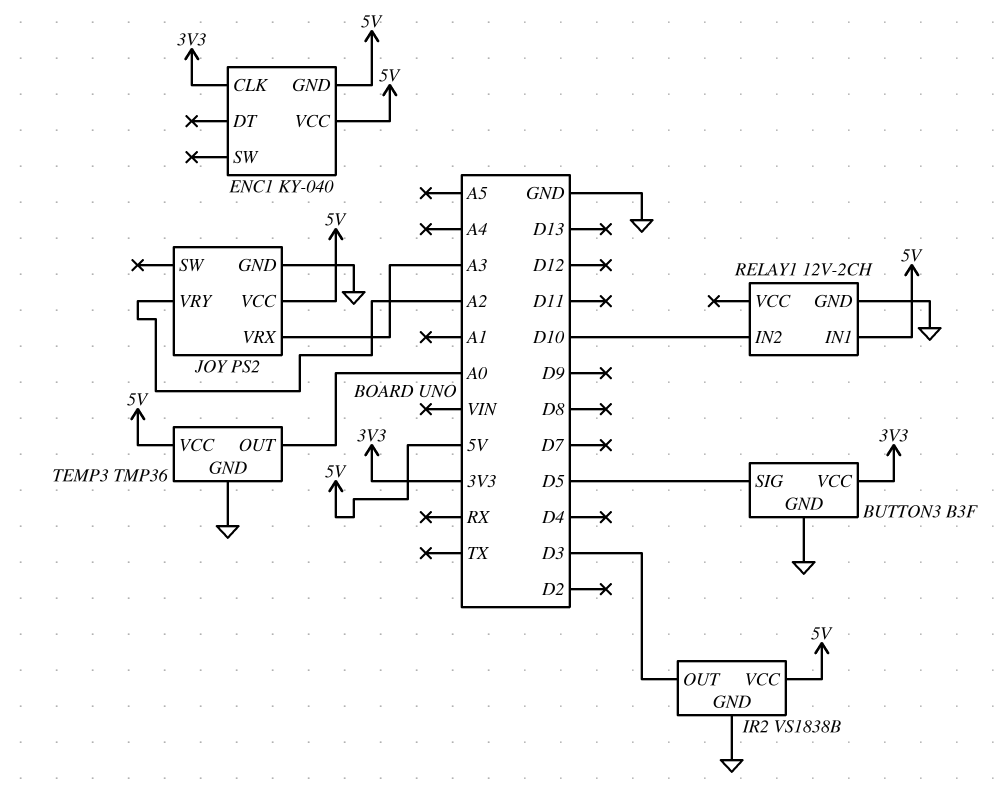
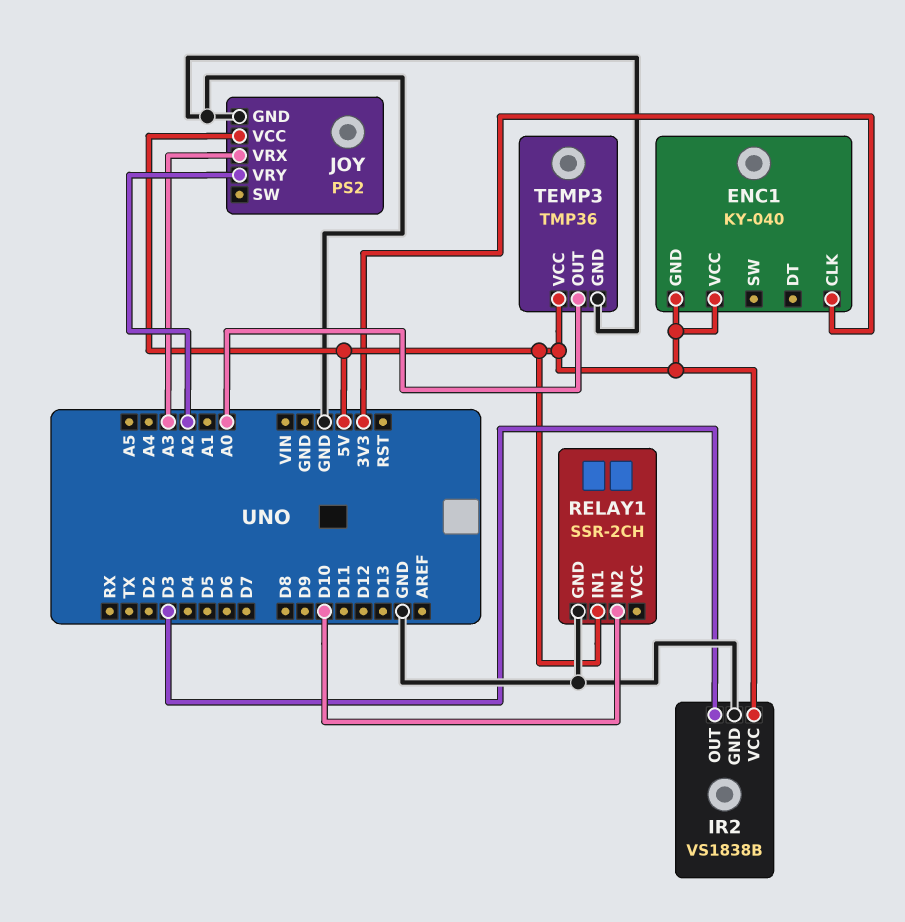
BUTTON3: B3F -> none
BUTTON3 pin GND: GND -> none
BUTTON3 pin SIG: D5 -> none
BUTTON3 pin VCC: 3V3 -> none
RELAY1: 12V-2CH -> SSR-2CH

